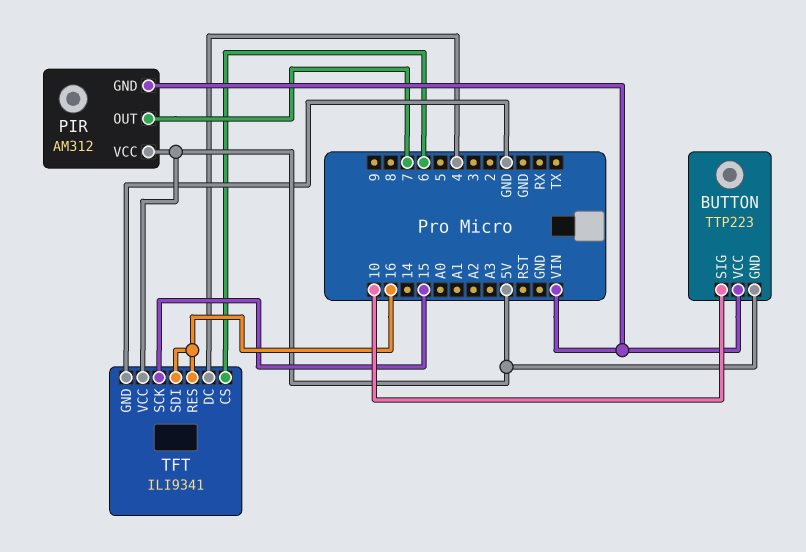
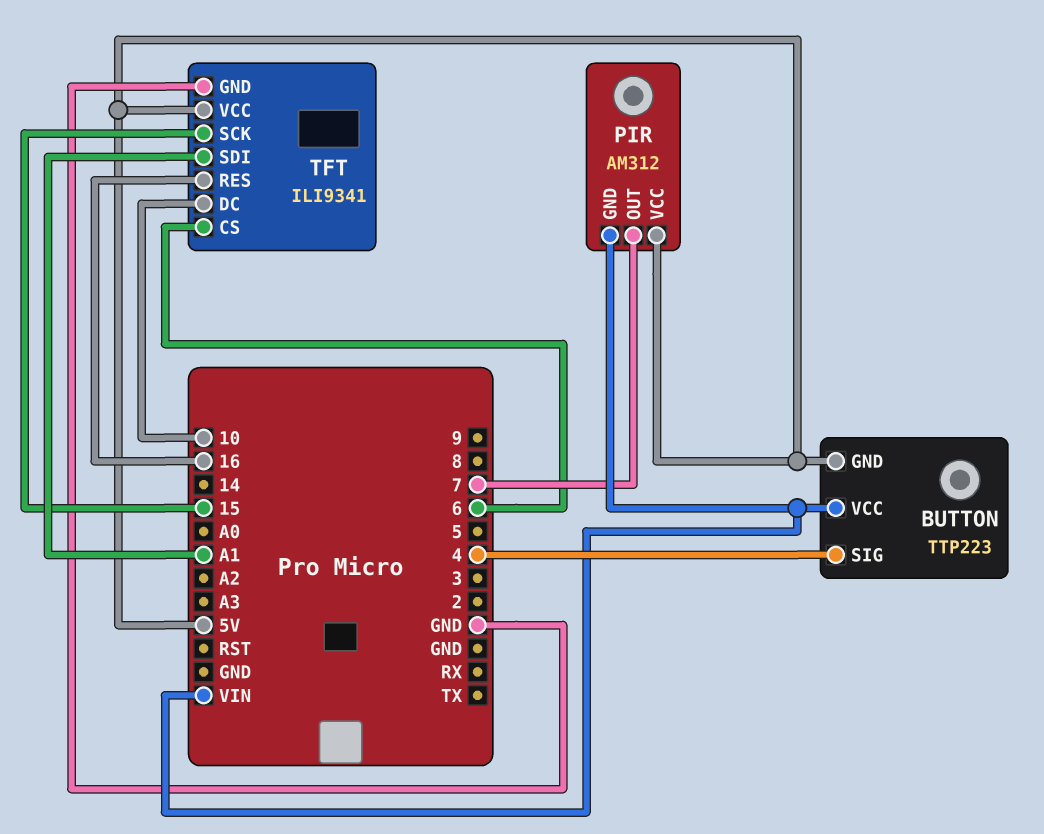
BUTTON pin SIG: 10 -> 4
TFT pin DC: 4 -> 10
TFT pin SDI: 16 -> A1

